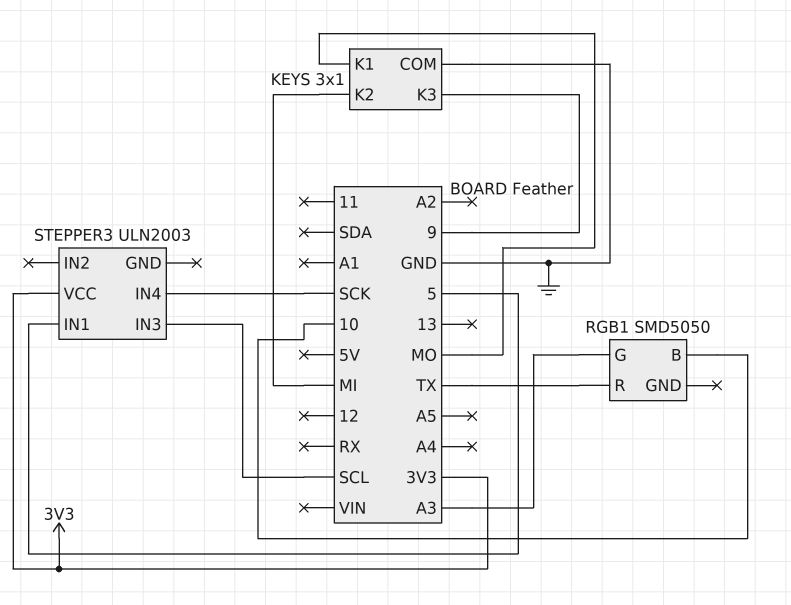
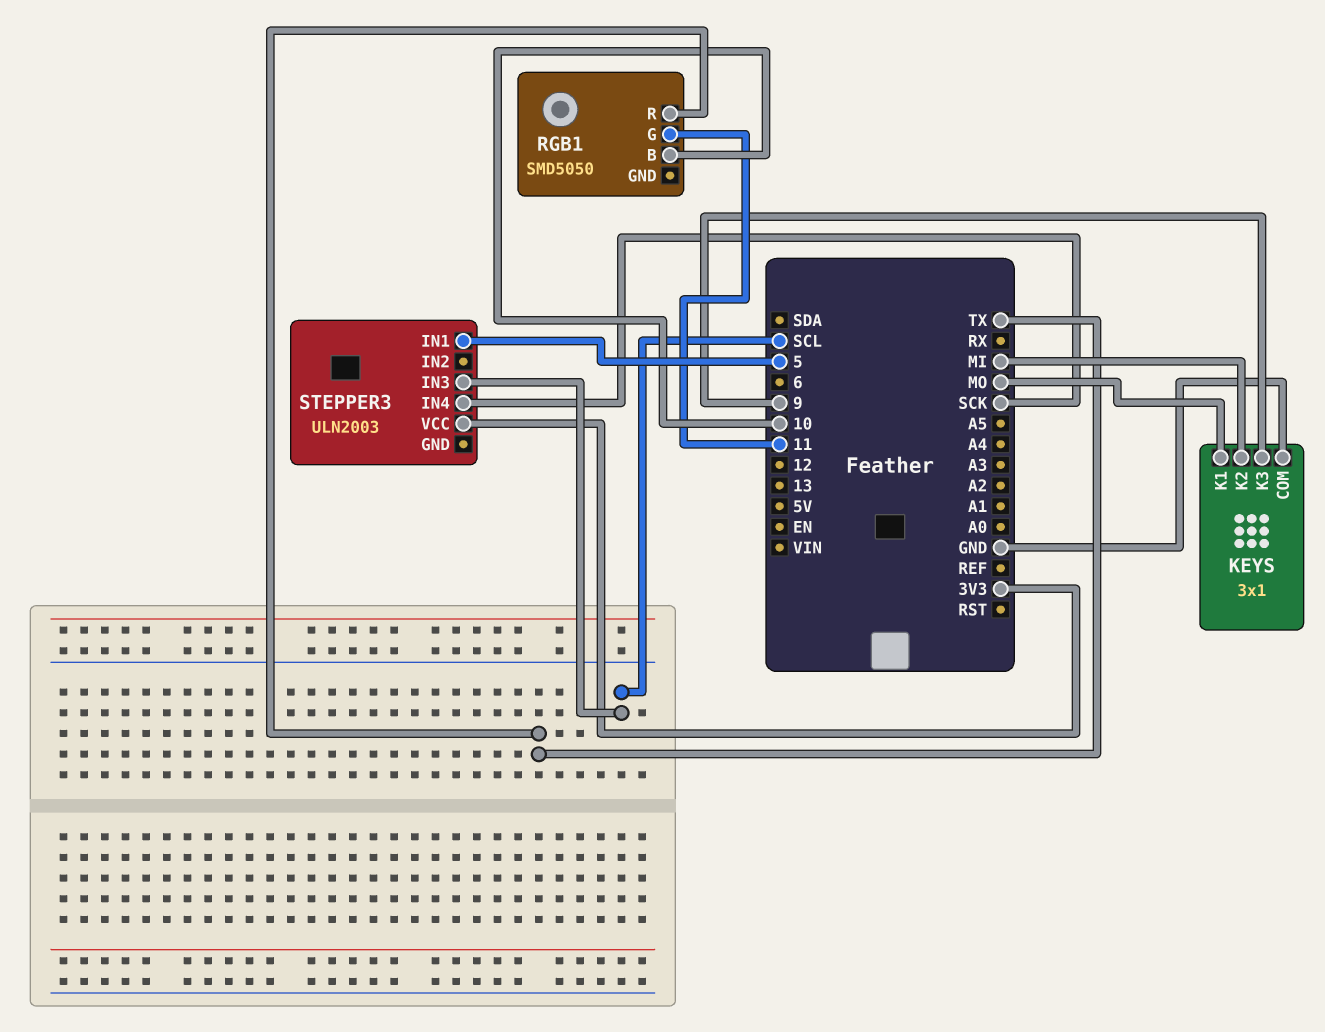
RGB1 pin G: A3 -> 11

